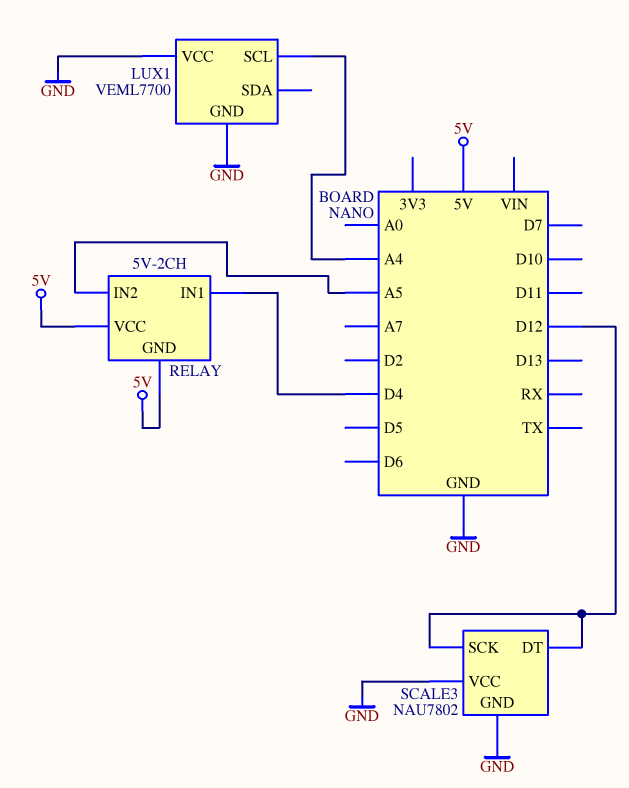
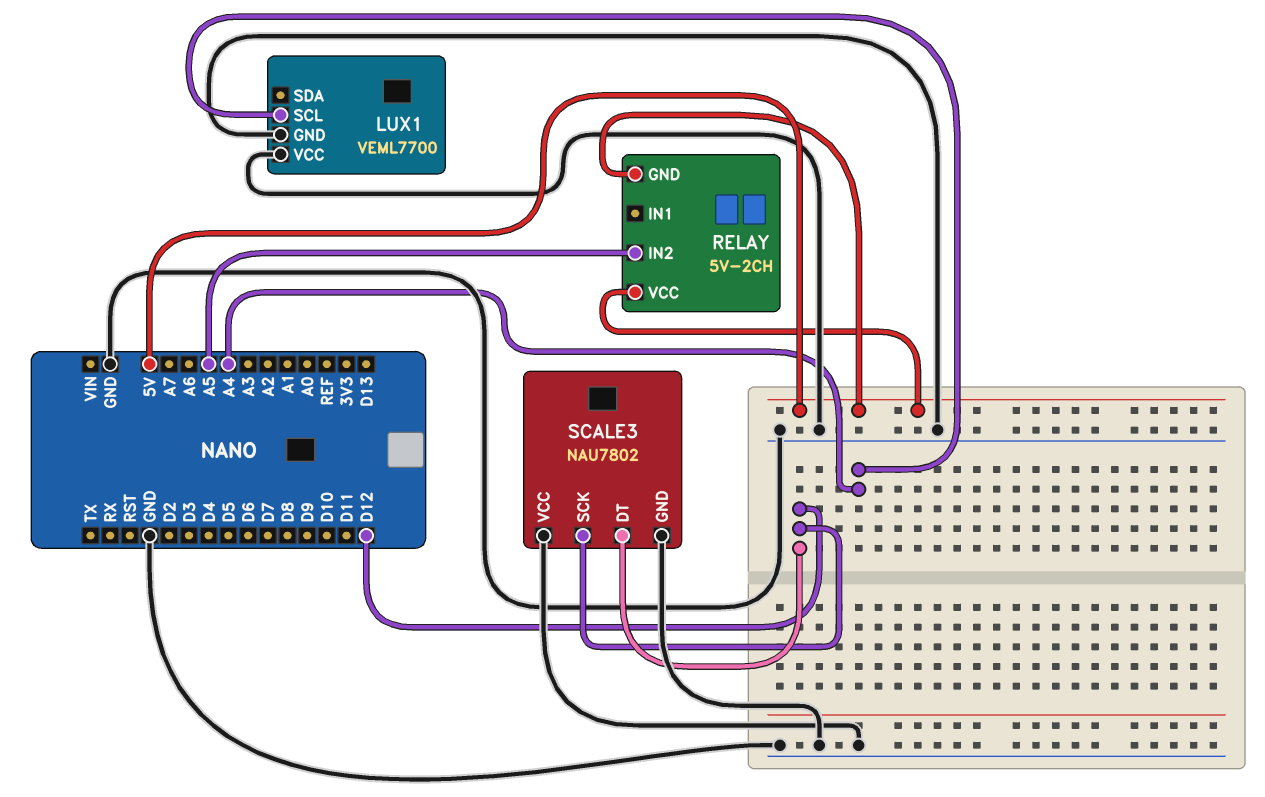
RELAY pin IN1: D4 -> none

